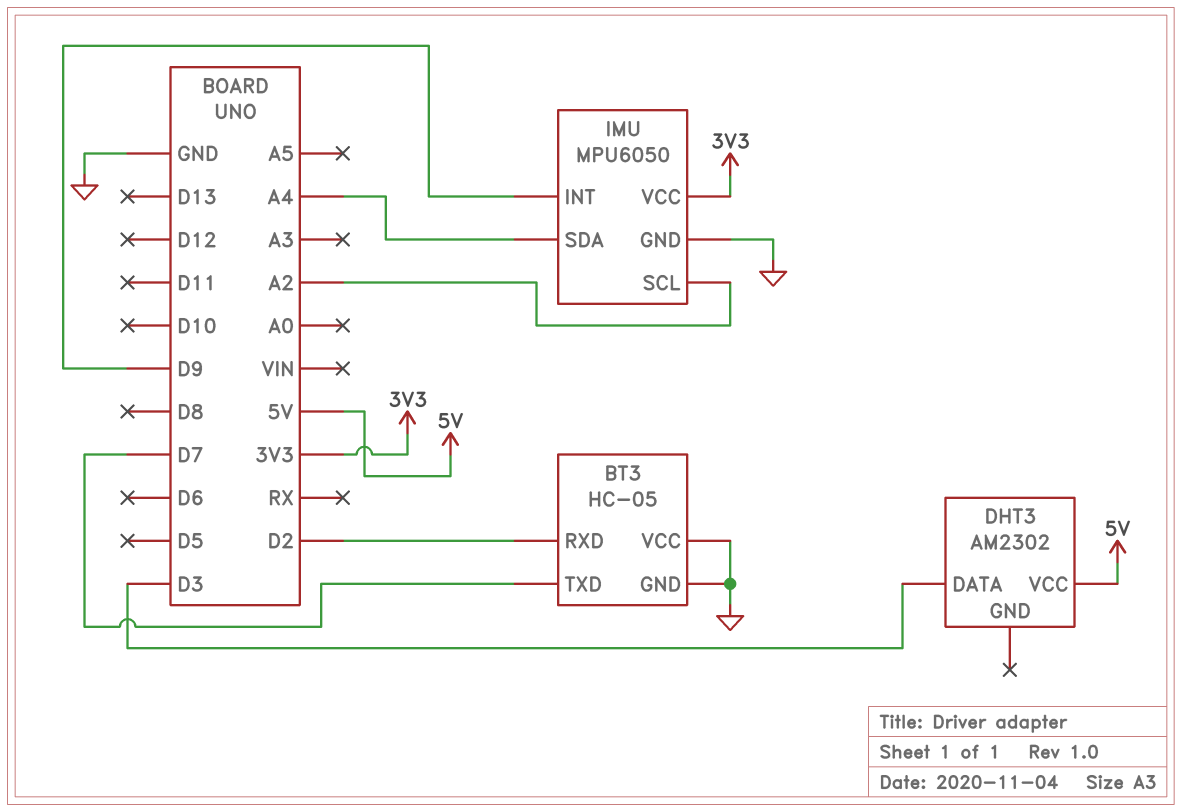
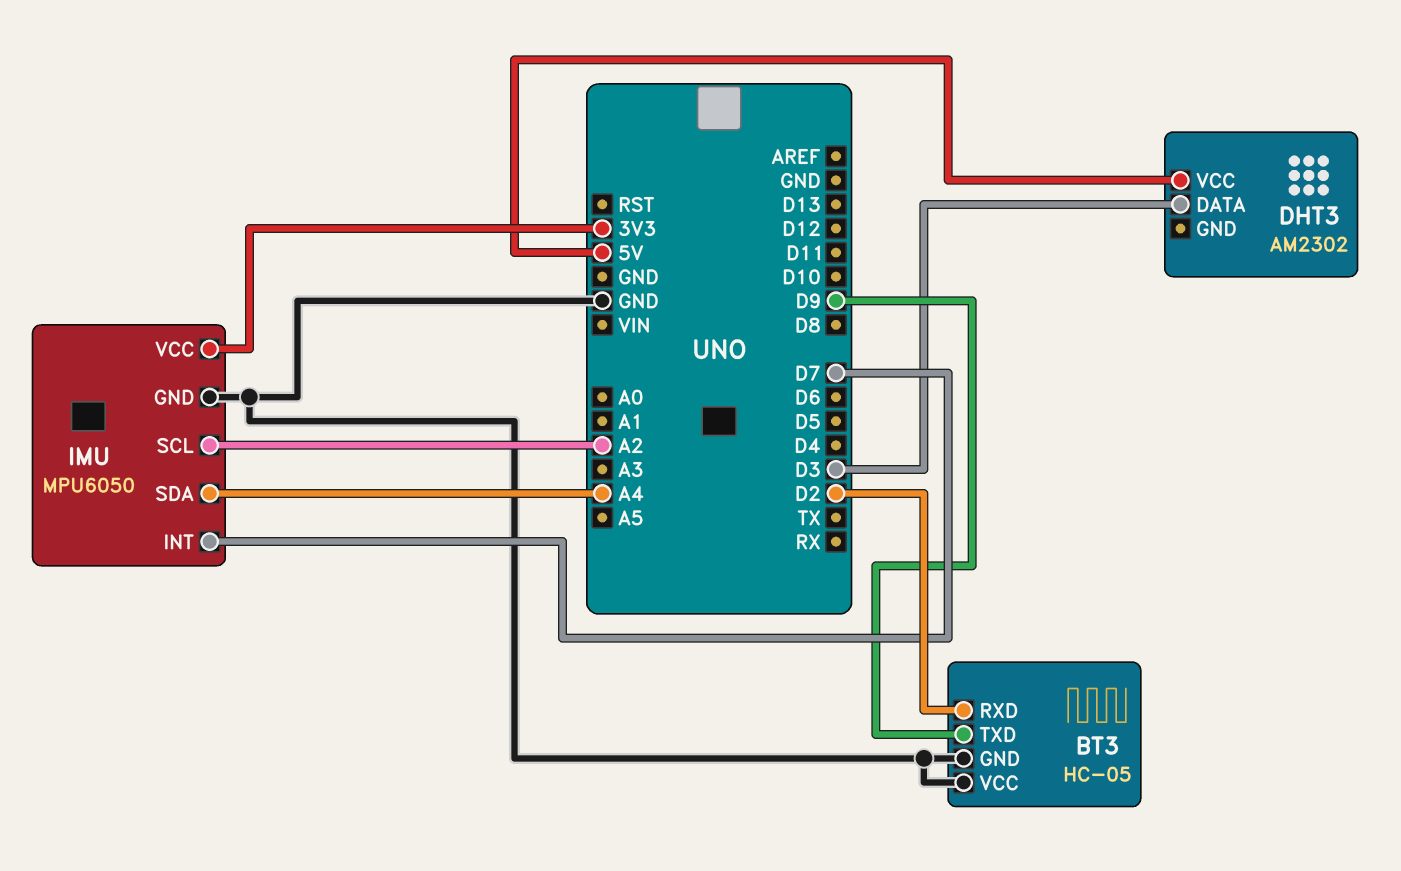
BT3 pin TXD: D7 -> D9
IMU pin INT: D9 -> D7

